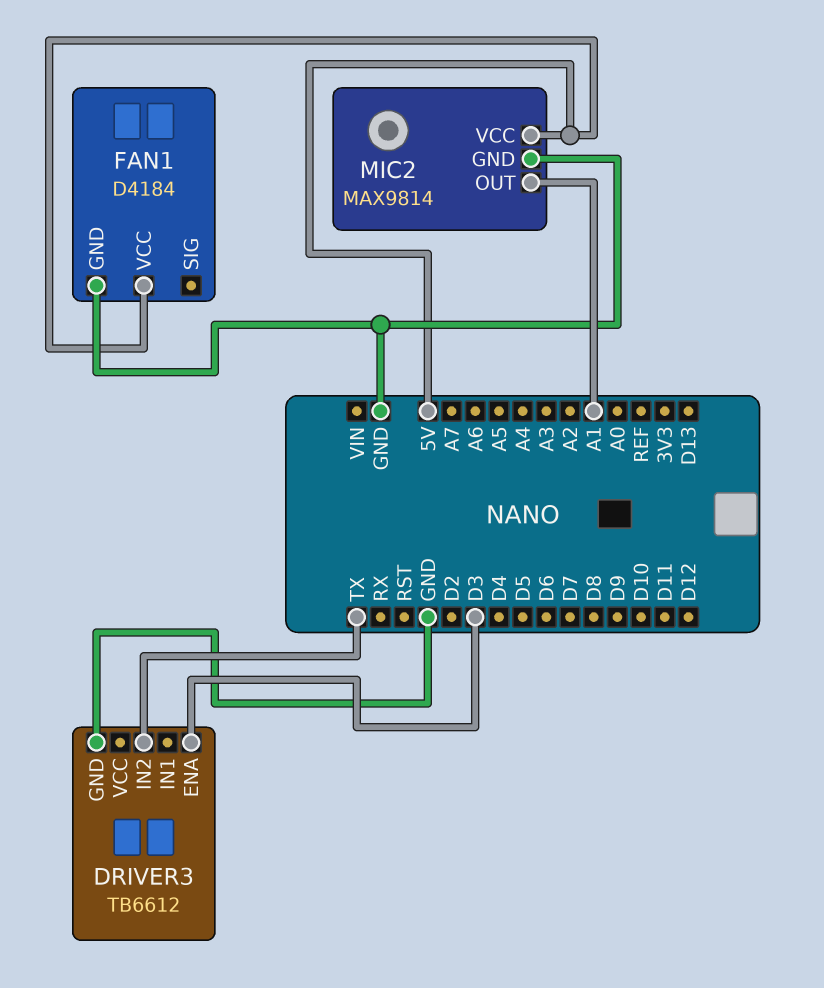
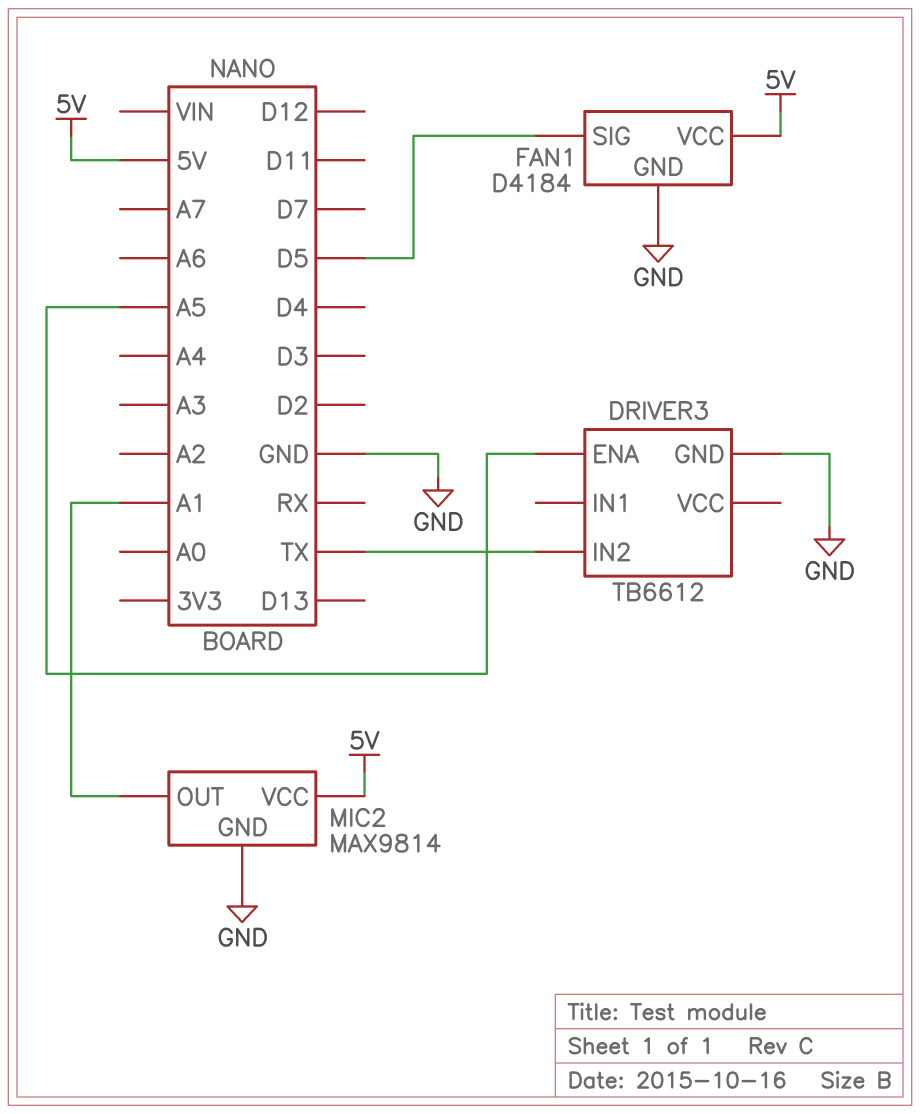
DRIVER3 pin ENA: D3 -> A5
FAN1 pin SIG: none -> D5

